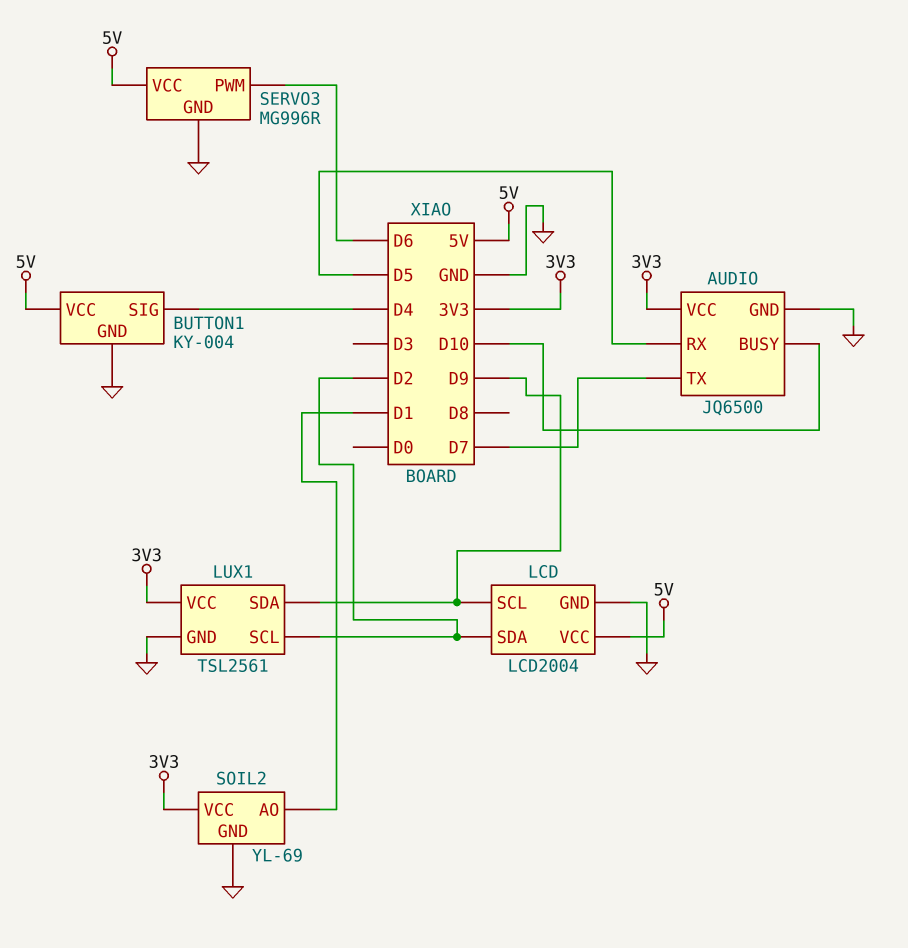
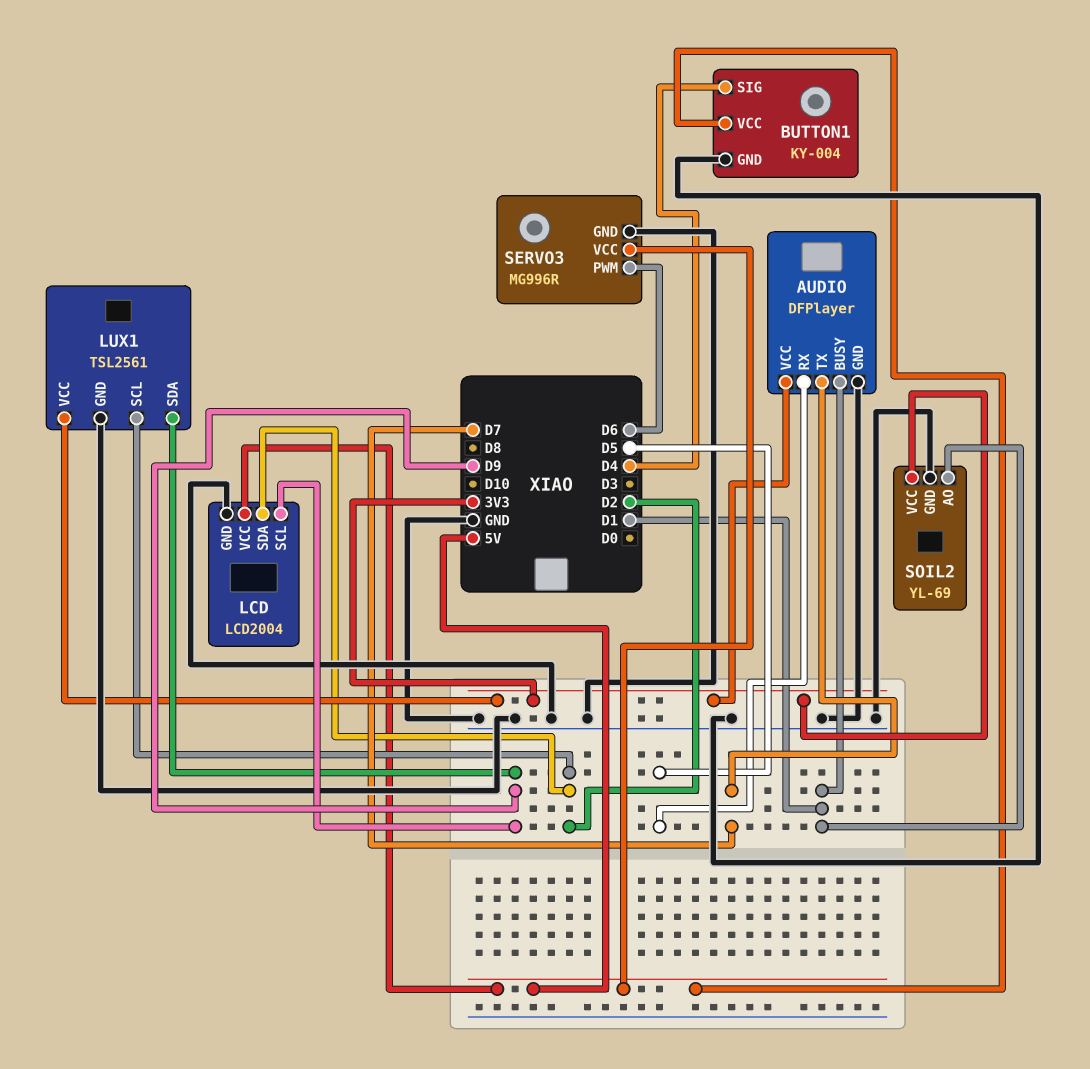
AUDIO: JQ6500 -> DFPlayer
AUDIO pin BUSY: D10 -> D1

